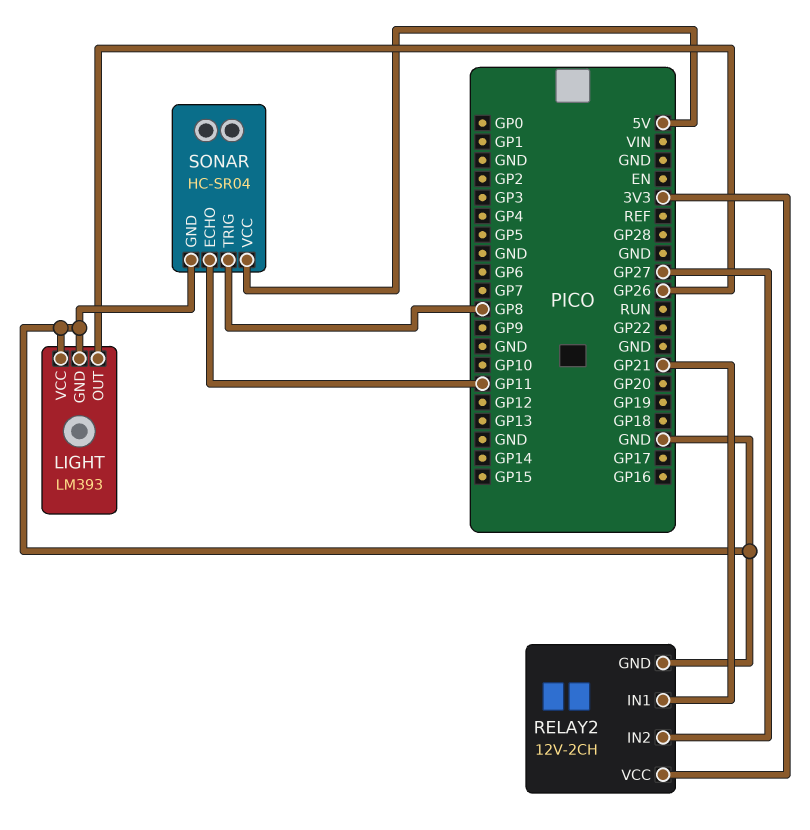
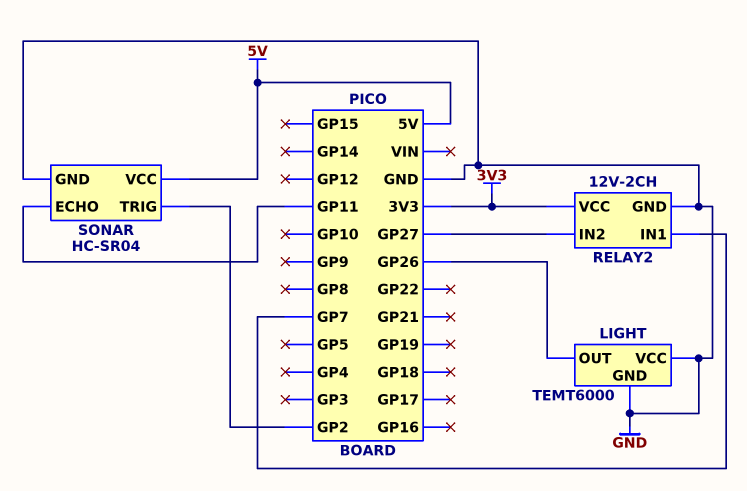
LIGHT: LM393 -> TEMT6000
RELAY2 pin IN1: GP21 -> GP7
SONAR pin TRIG: GP8 -> GP2

